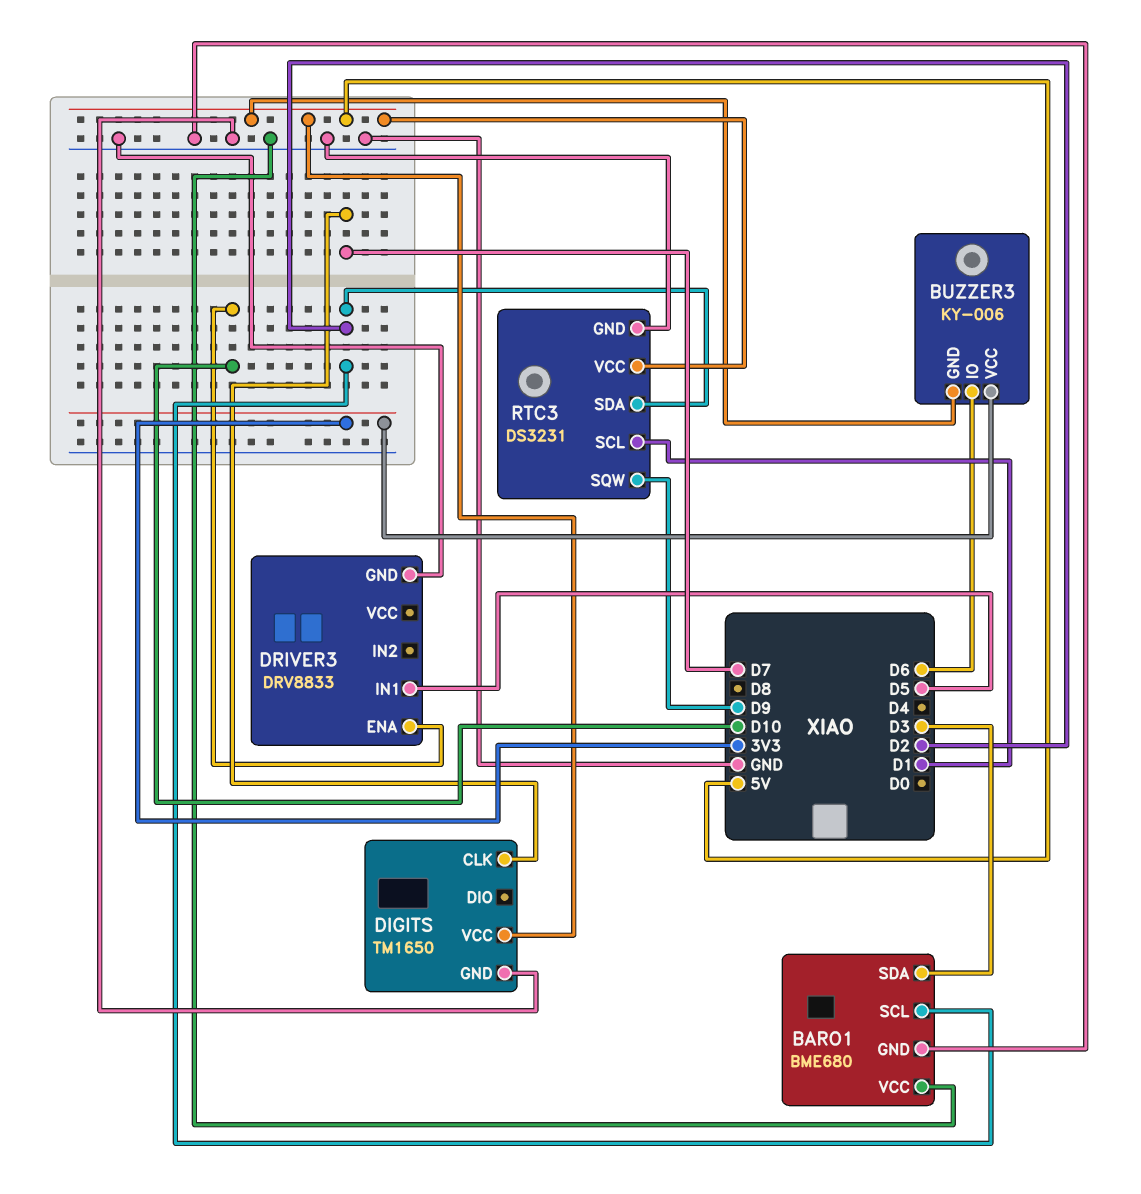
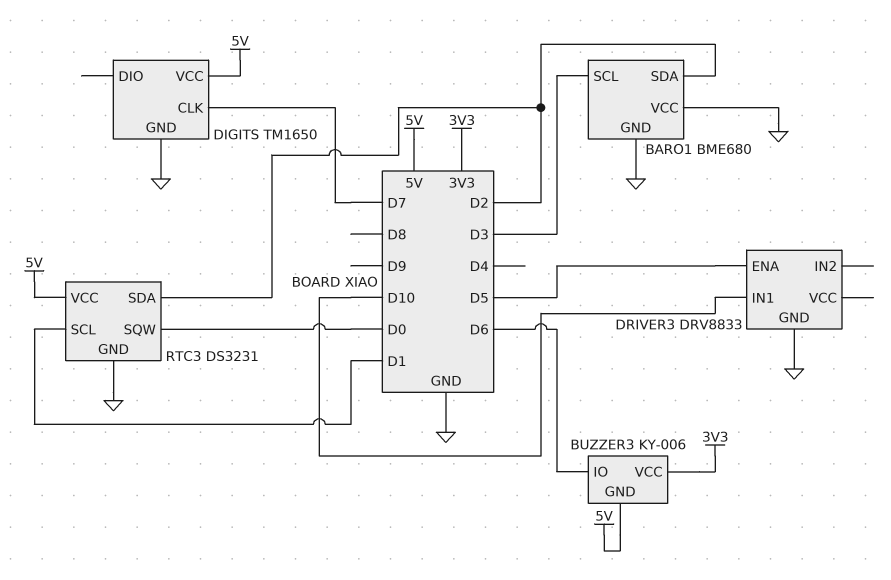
BARO1 pin SCL: D2 -> D3
BARO1 pin SDA: D3 -> D2
DRIVER3 pin ENA: D10 -> D5
DRIVER3 pin IN1: D5 -> D10
RTC3 pin SQW: D9 -> D0

